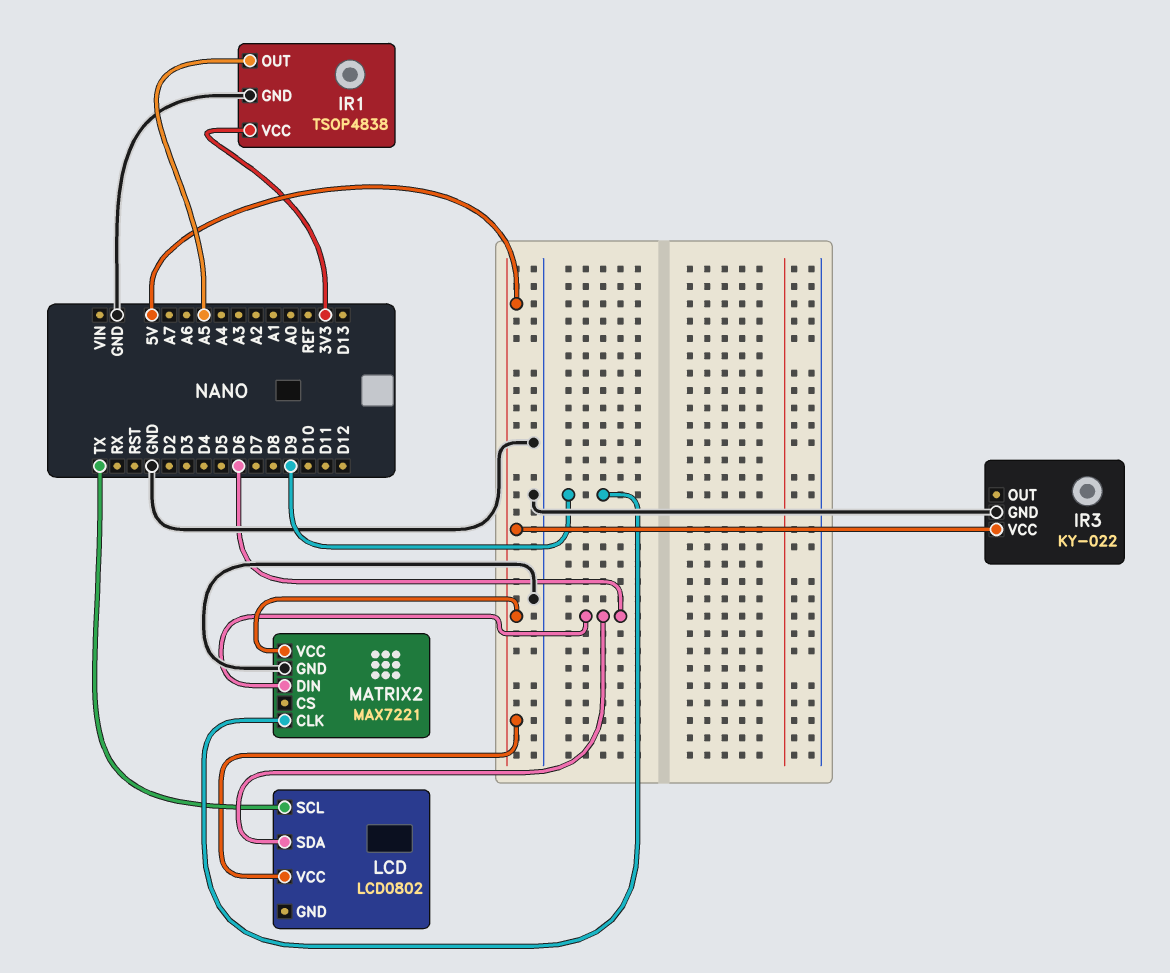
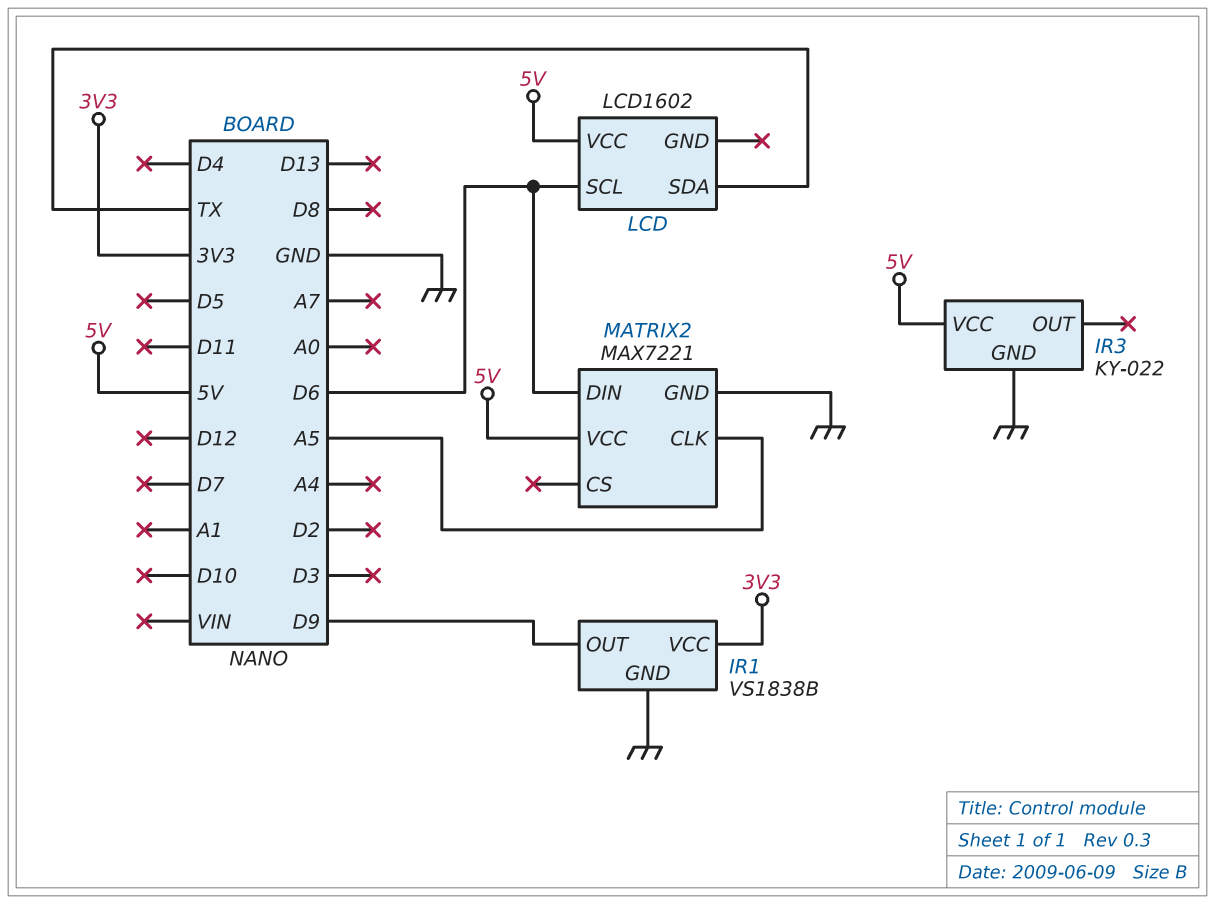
IR1: TSOP4838 -> VS1838B
IR1 pin OUT: A5 -> D9
LCD: LCD0802 -> LCD1602
LCD pin SCL: TX -> D6
LCD pin SDA: D6 -> TX
MATRIX2 pin CLK: D9 -> A5

